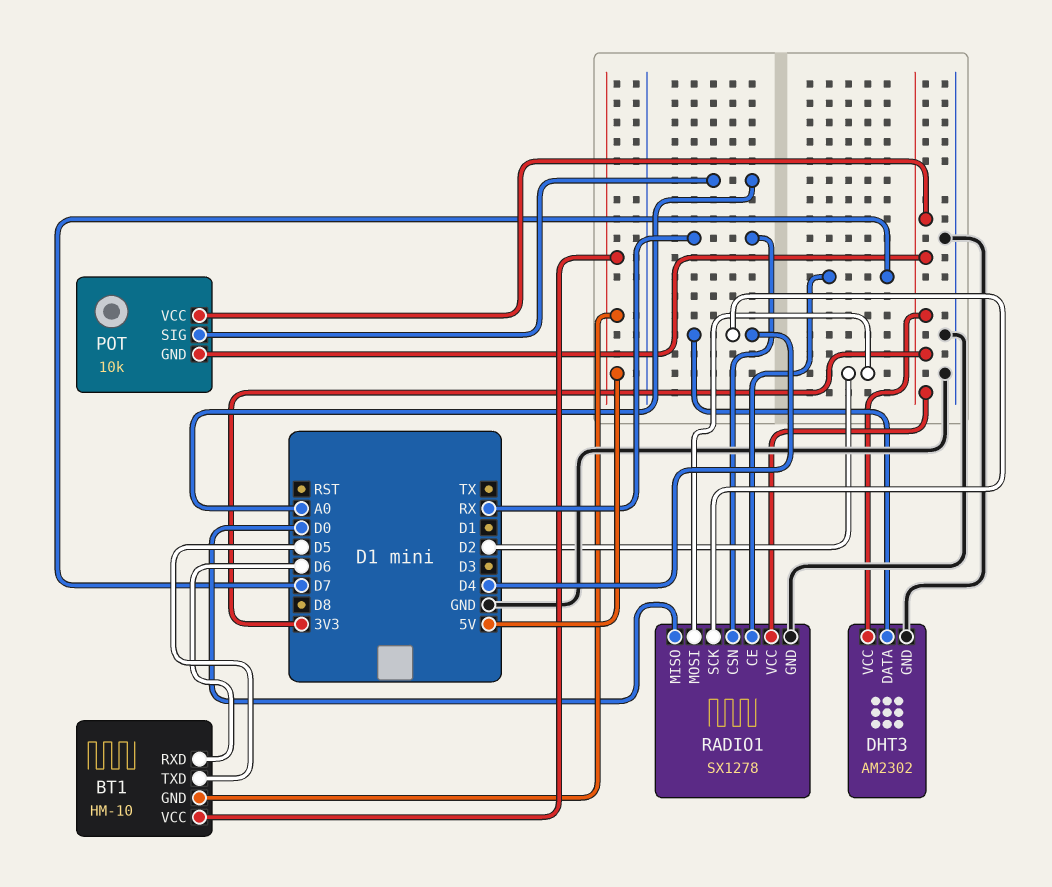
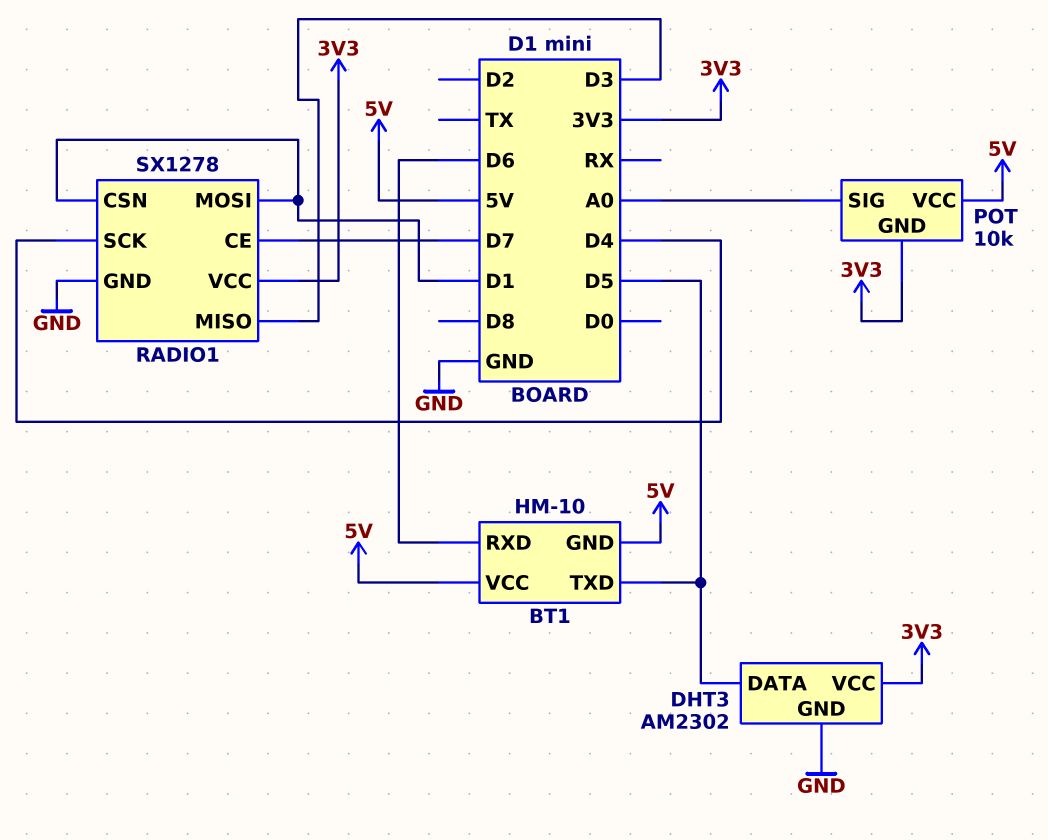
DHT3 pin DATA: D4 -> D5
POT pin VCC: 3V3 -> 5V
RADIO1 pin CSN: RX -> D1
RADIO1 pin MISO: D0 -> D3
RADIO1 pin MOSI: D2 -> D1

